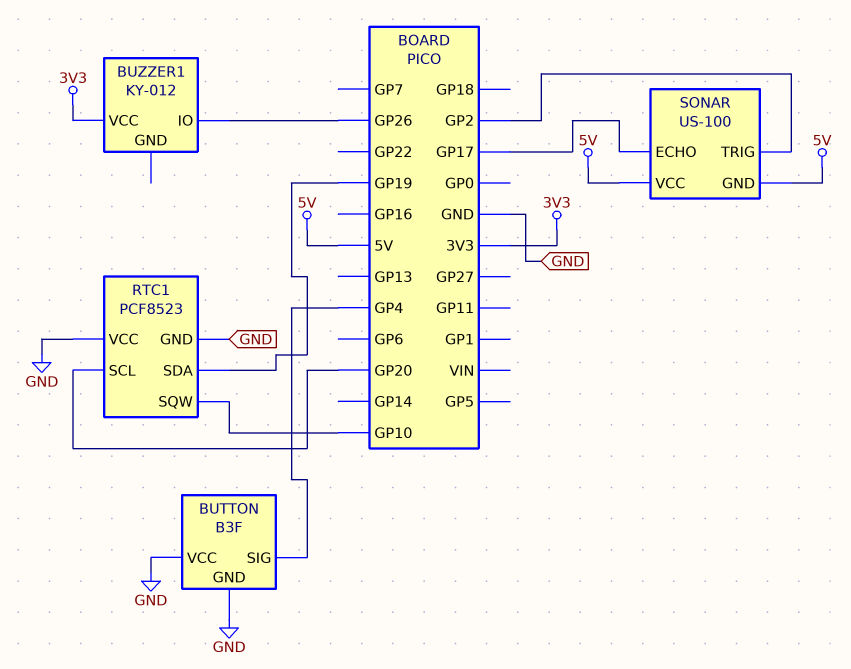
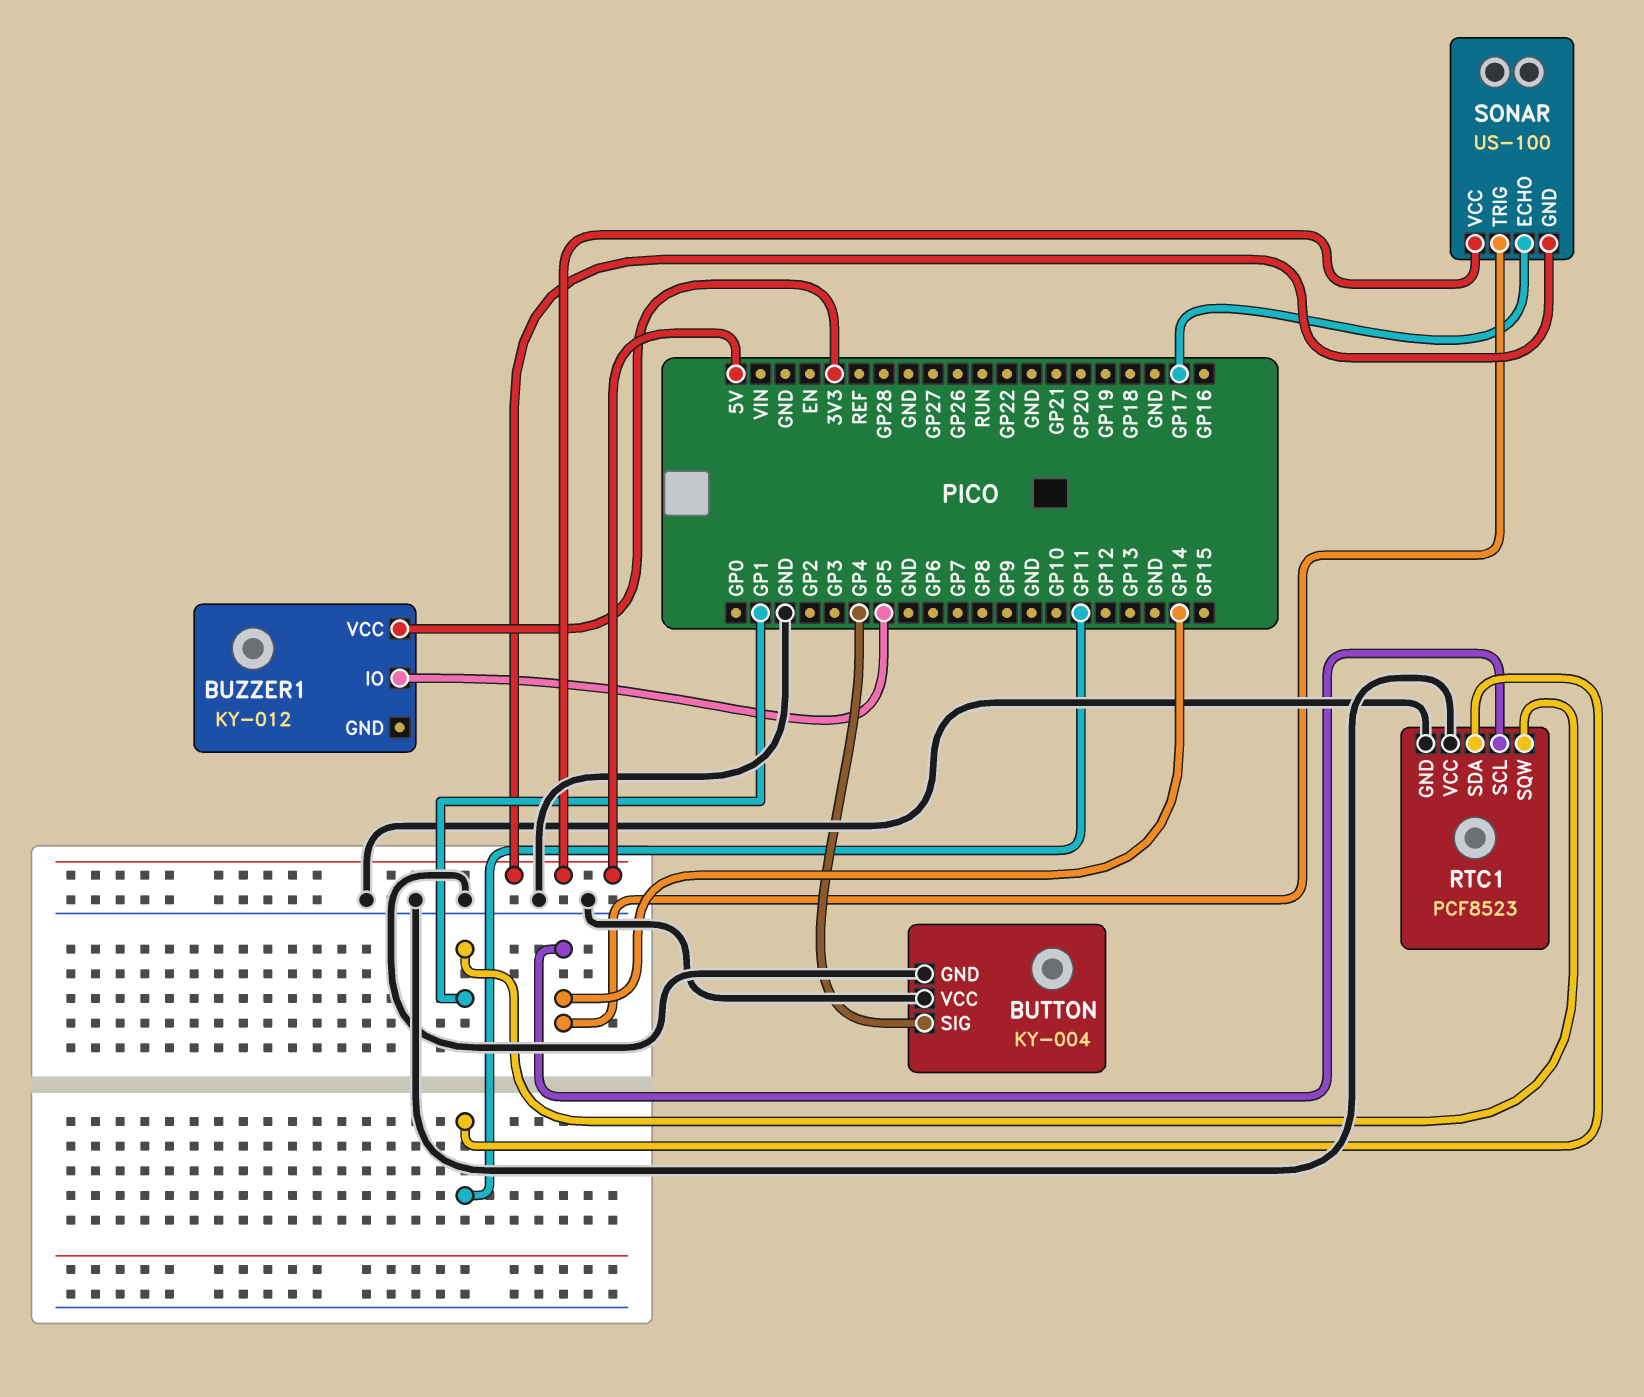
BUTTON: B3F -> KY-004
BUZZER1 pin IO: GP26 -> GP5
RTC1 pin SCL: GP20 -> GP14
RTC1 pin SDA: GP19 -> GP11
RTC1 pin SQW: GP10 -> GP1
SONAR pin TRIG: GP2 -> GP14

